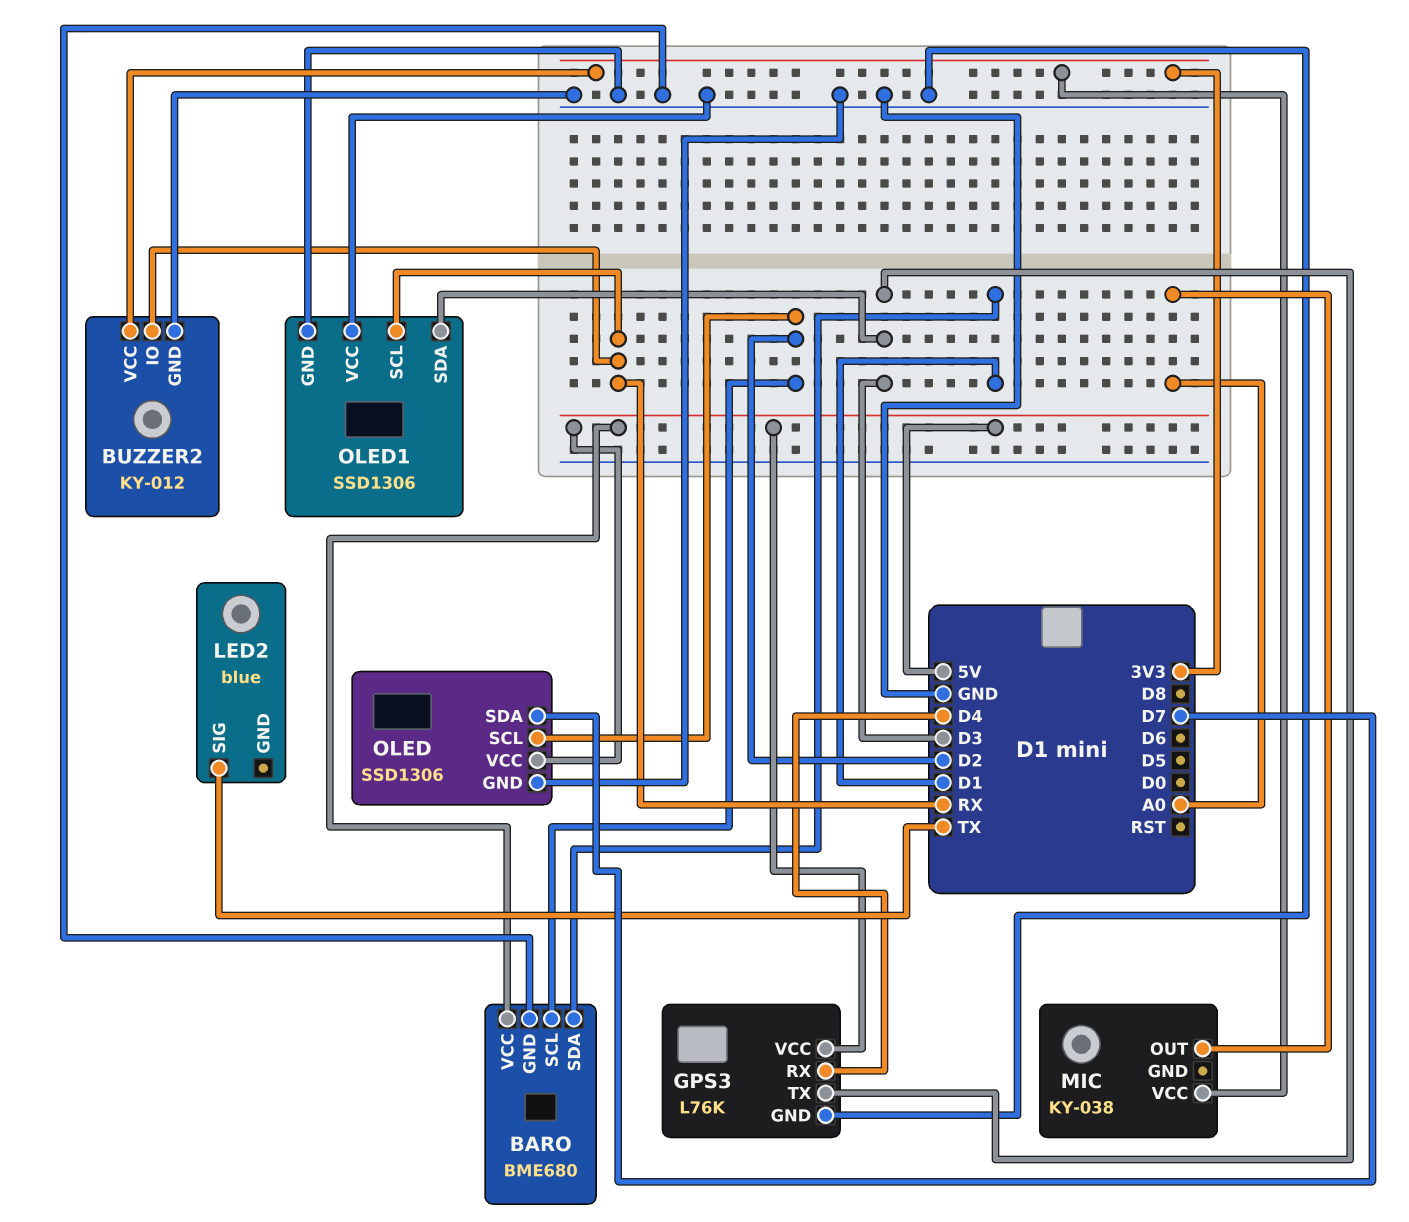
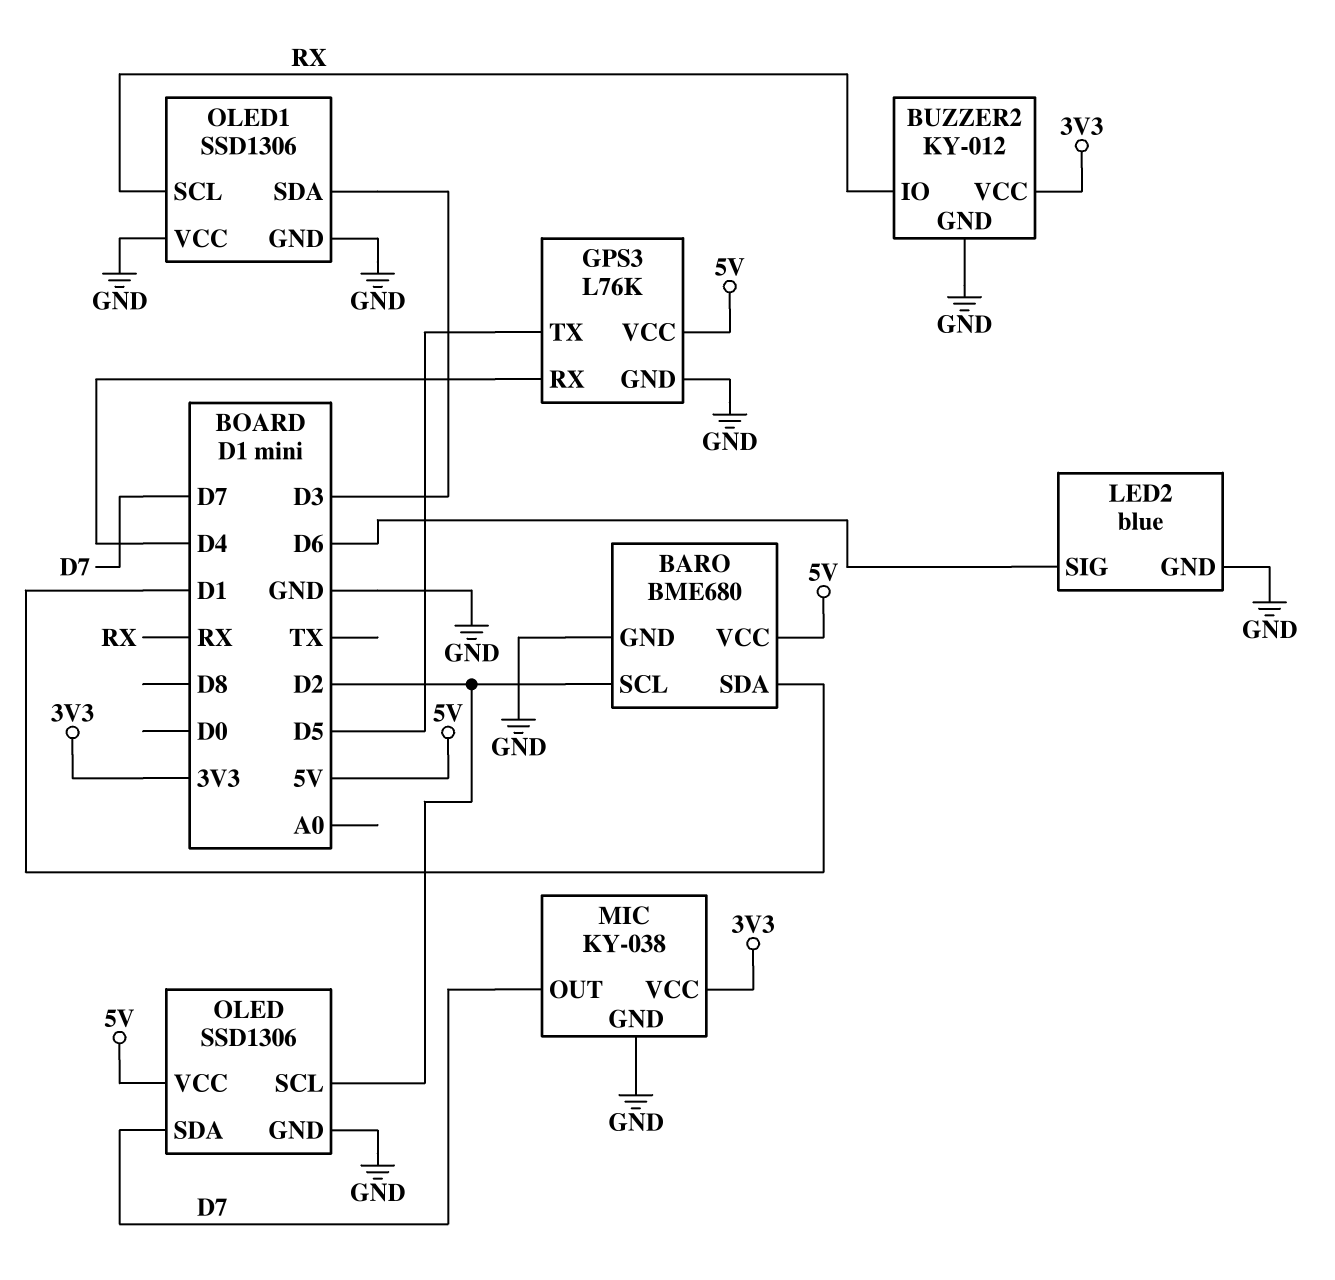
GPS3 pin TX: D3 -> D5
LED2 pin GND: none -> GND
LED2 pin SIG: TX -> D6
MIC pin GND: none -> GND
MIC pin OUT: A0 -> D7

